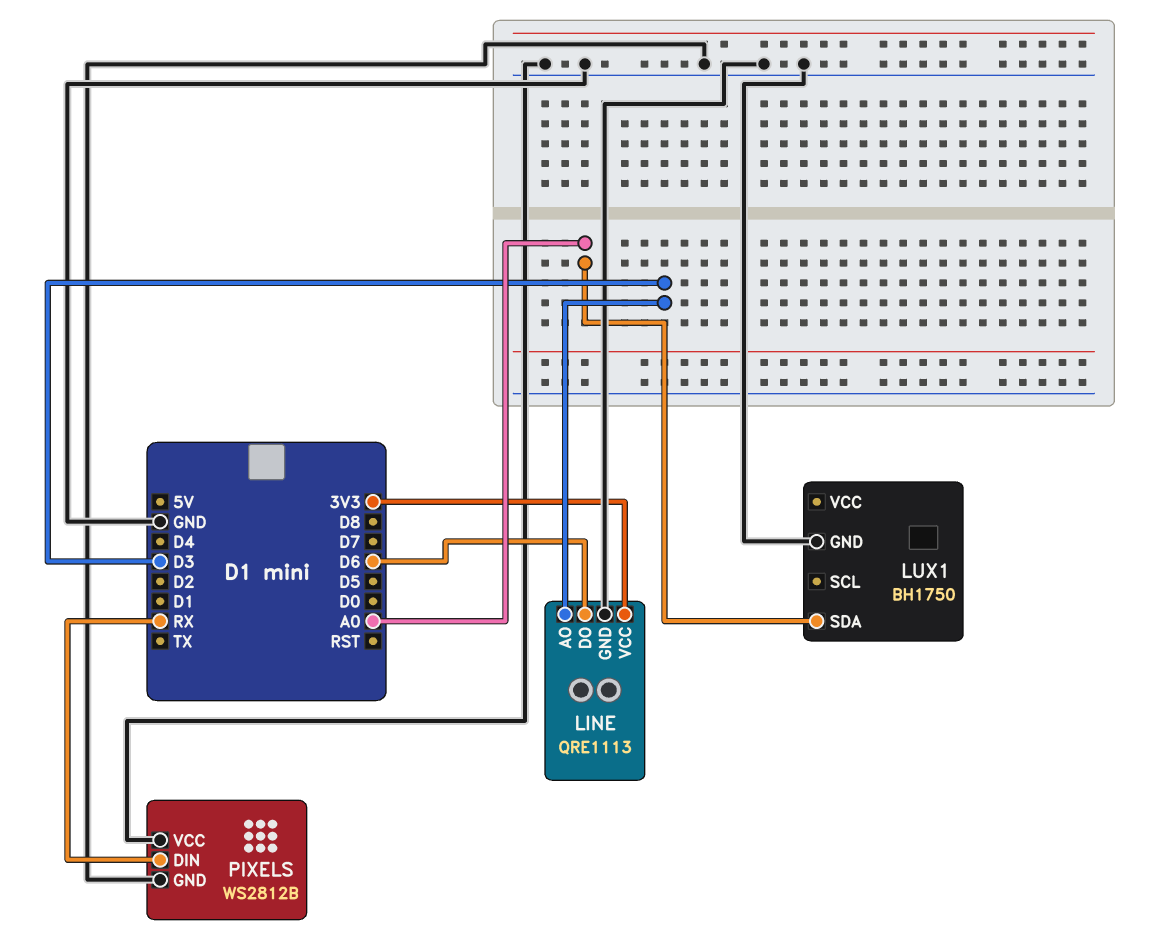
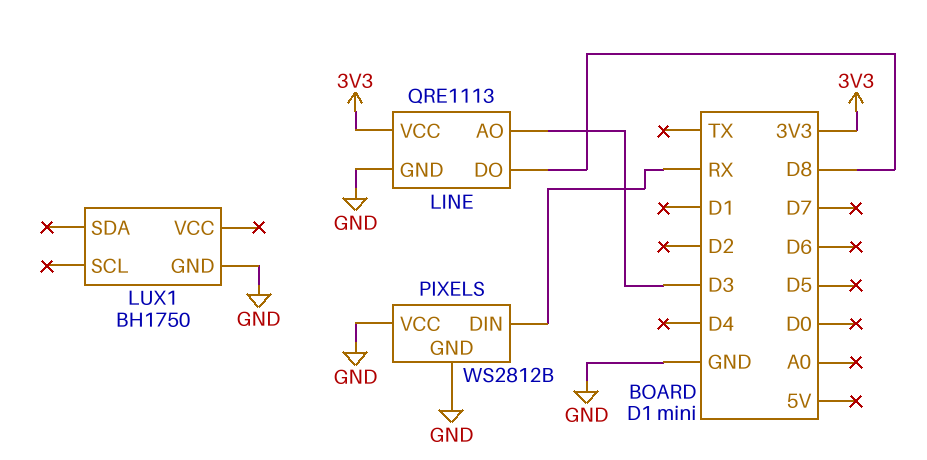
LINE pin DO: D6 -> D8
LUX1 pin SDA: A0 -> none

